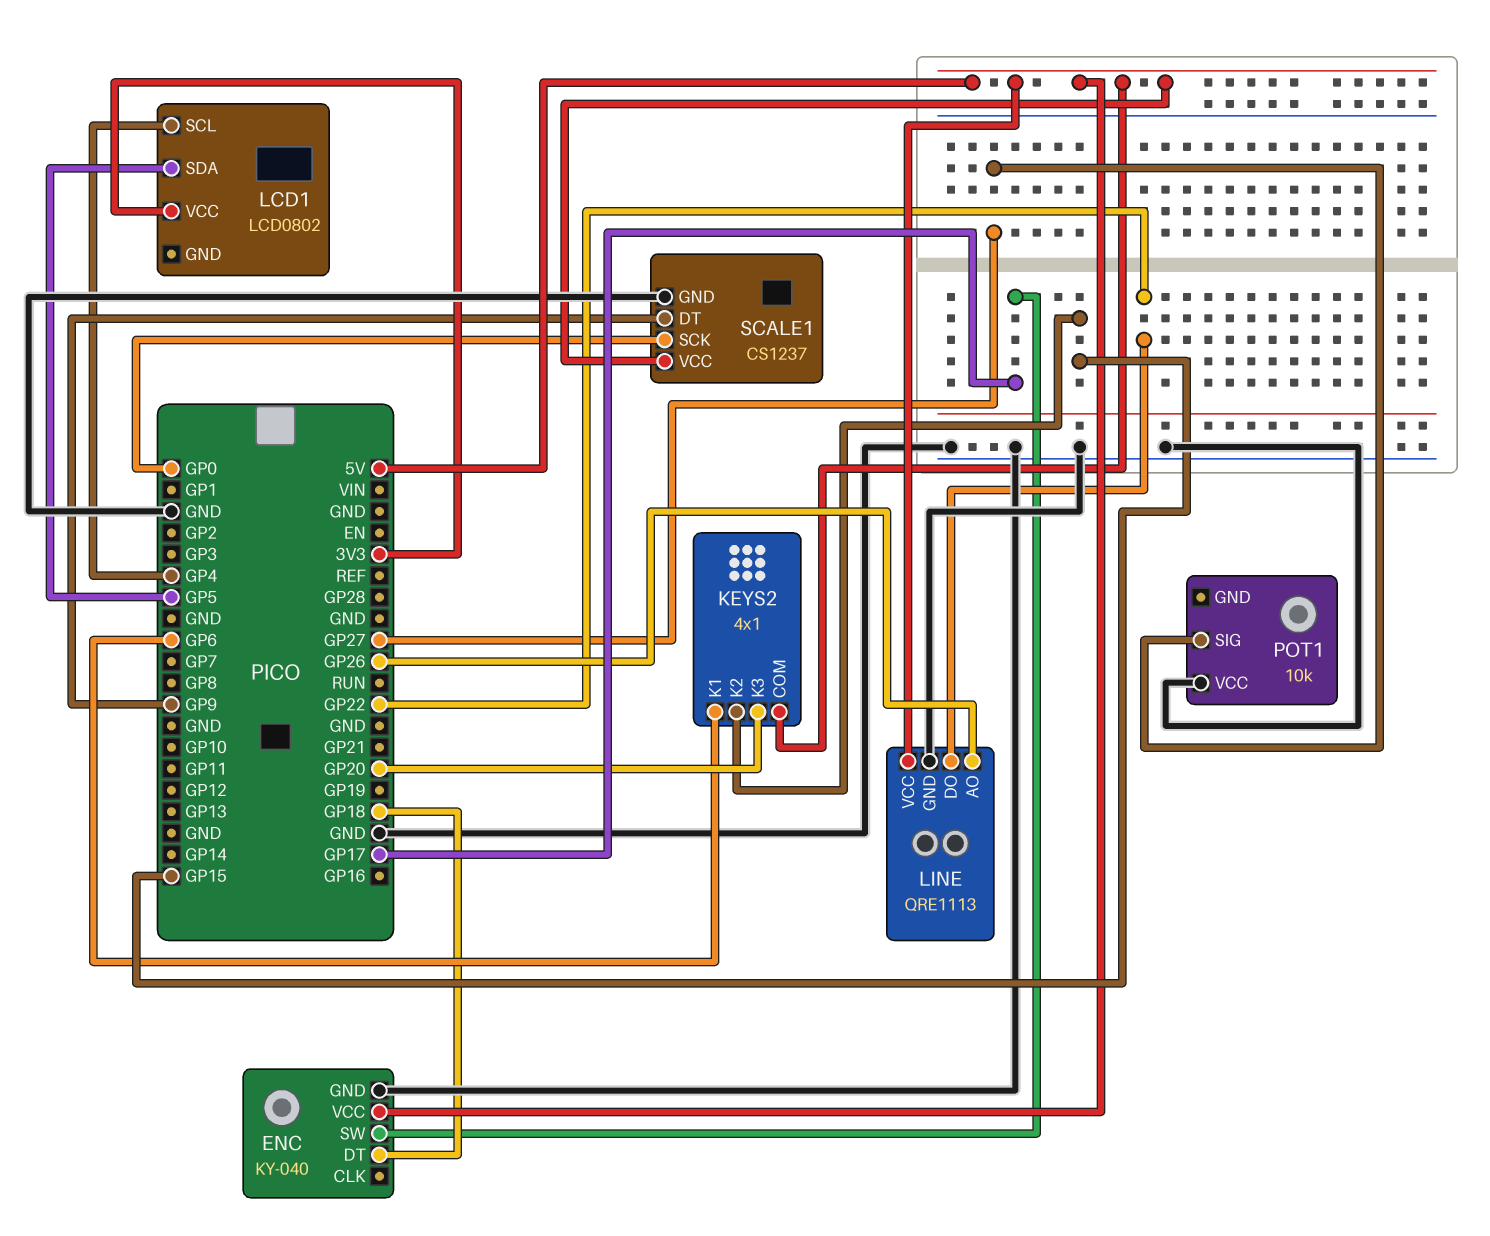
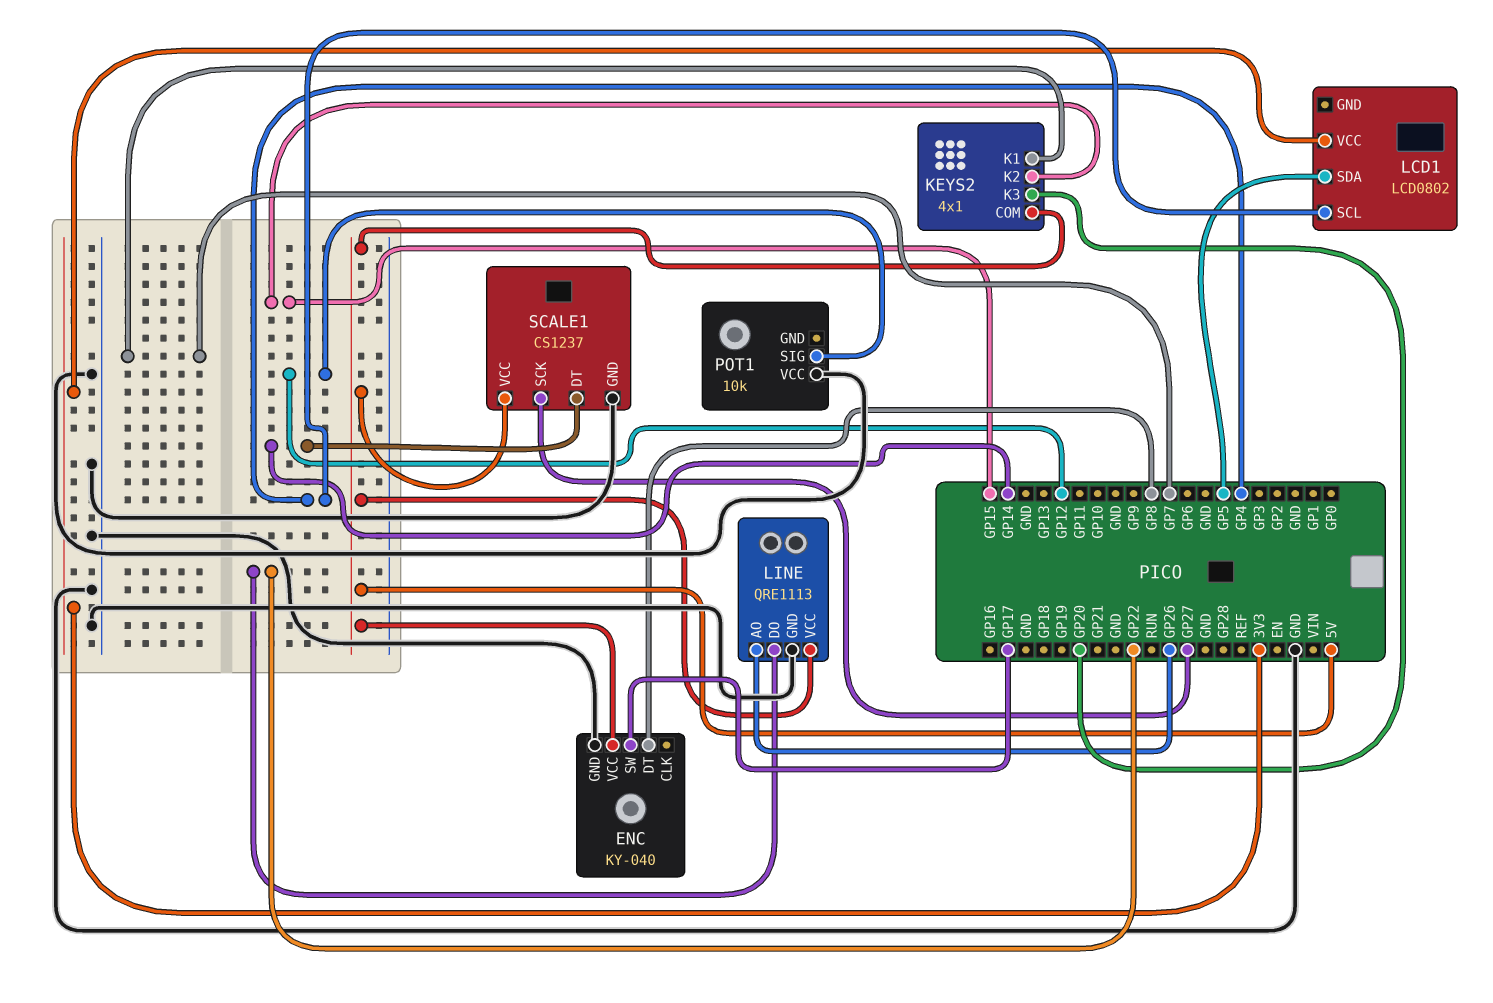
ENC pin DT: GP18 -> GP8
KEYS2 pin K1: GP6 -> GP7
POT1 pin SIG: GP27 -> GP12
SCALE1 pin DT: GP9 -> GP14
SCALE1 pin SCK: GP0 -> GP27

